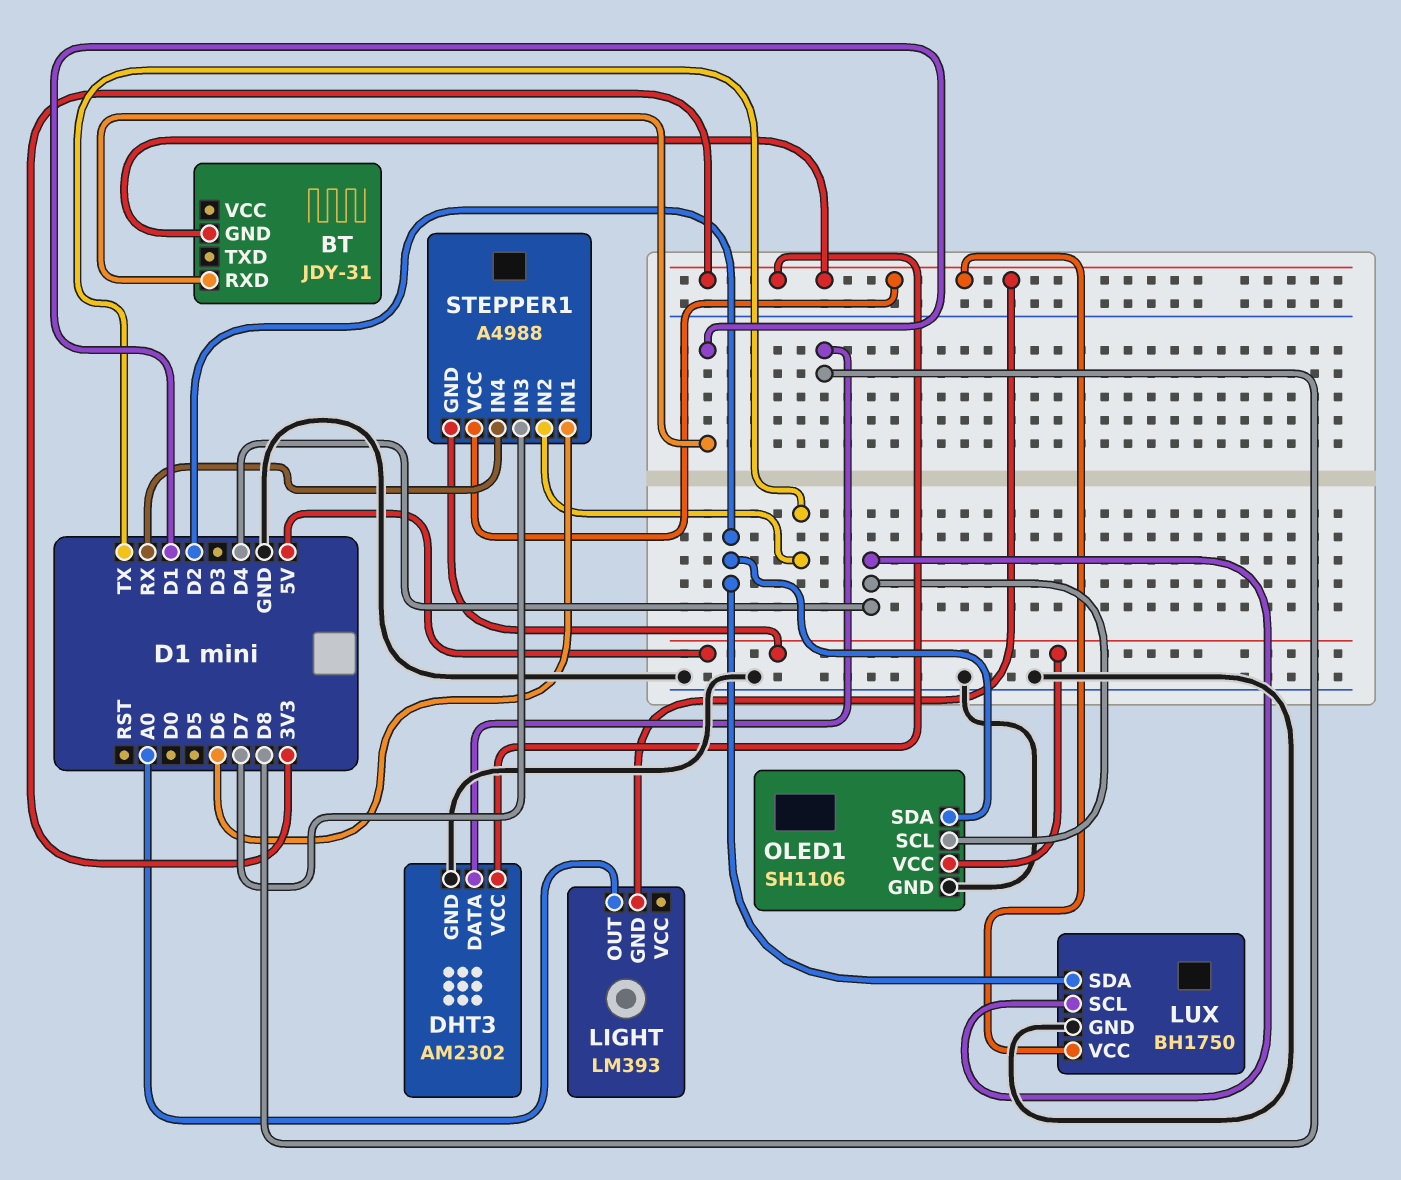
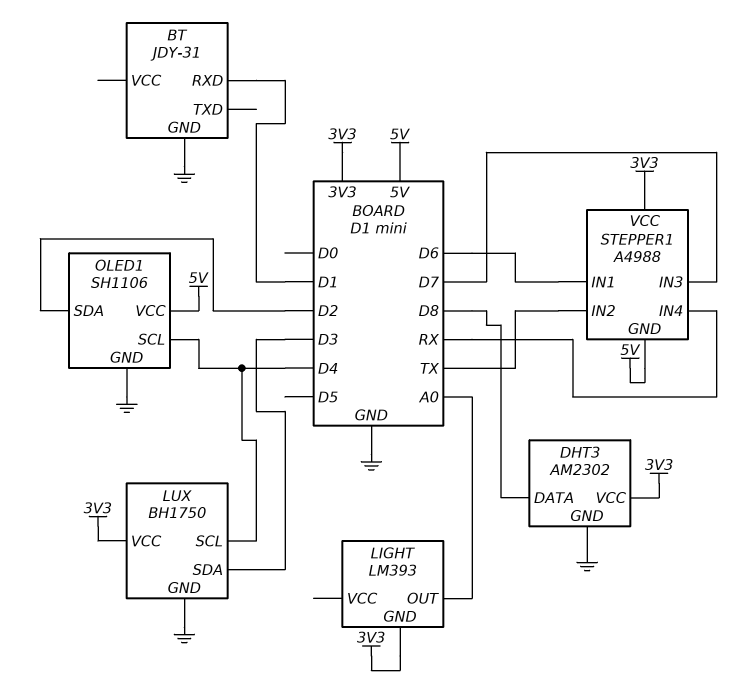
BT pin GND: 3V3 -> GND
LUX pin SDA: D2 -> D3

